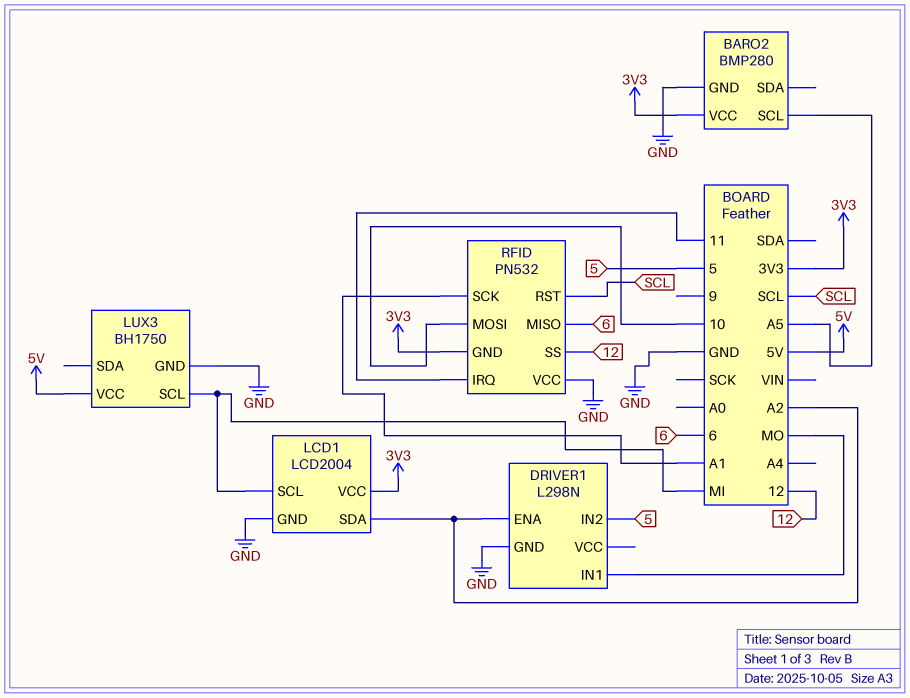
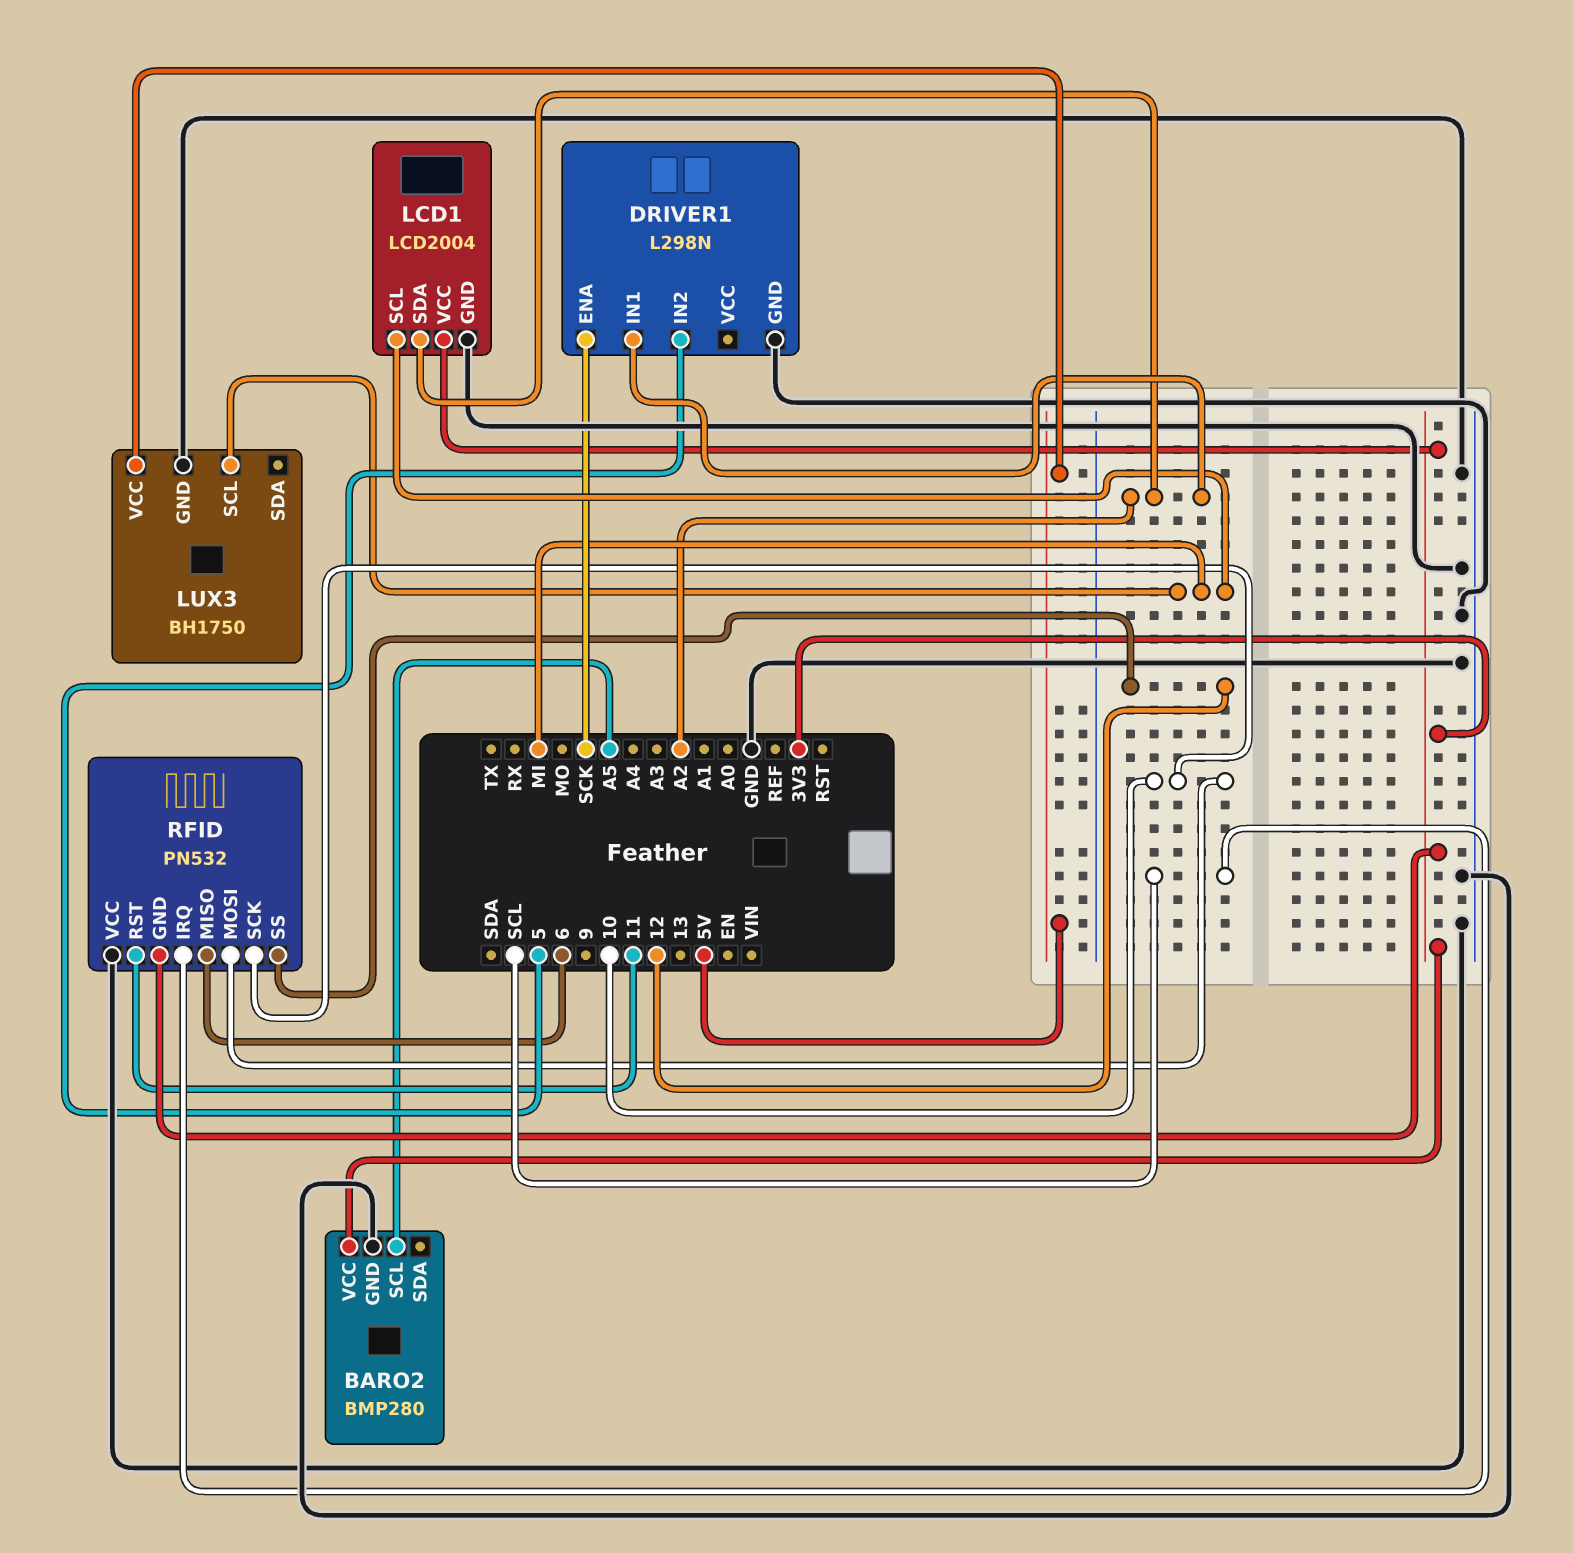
DRIVER1 pin ENA: A2 -> SCK
DRIVER1 pin IN1: MO -> A2
RFID pin IRQ: 11 -> SCL
RFID pin RST: SCL -> 11
RFID pin SCK: A1 -> 10

